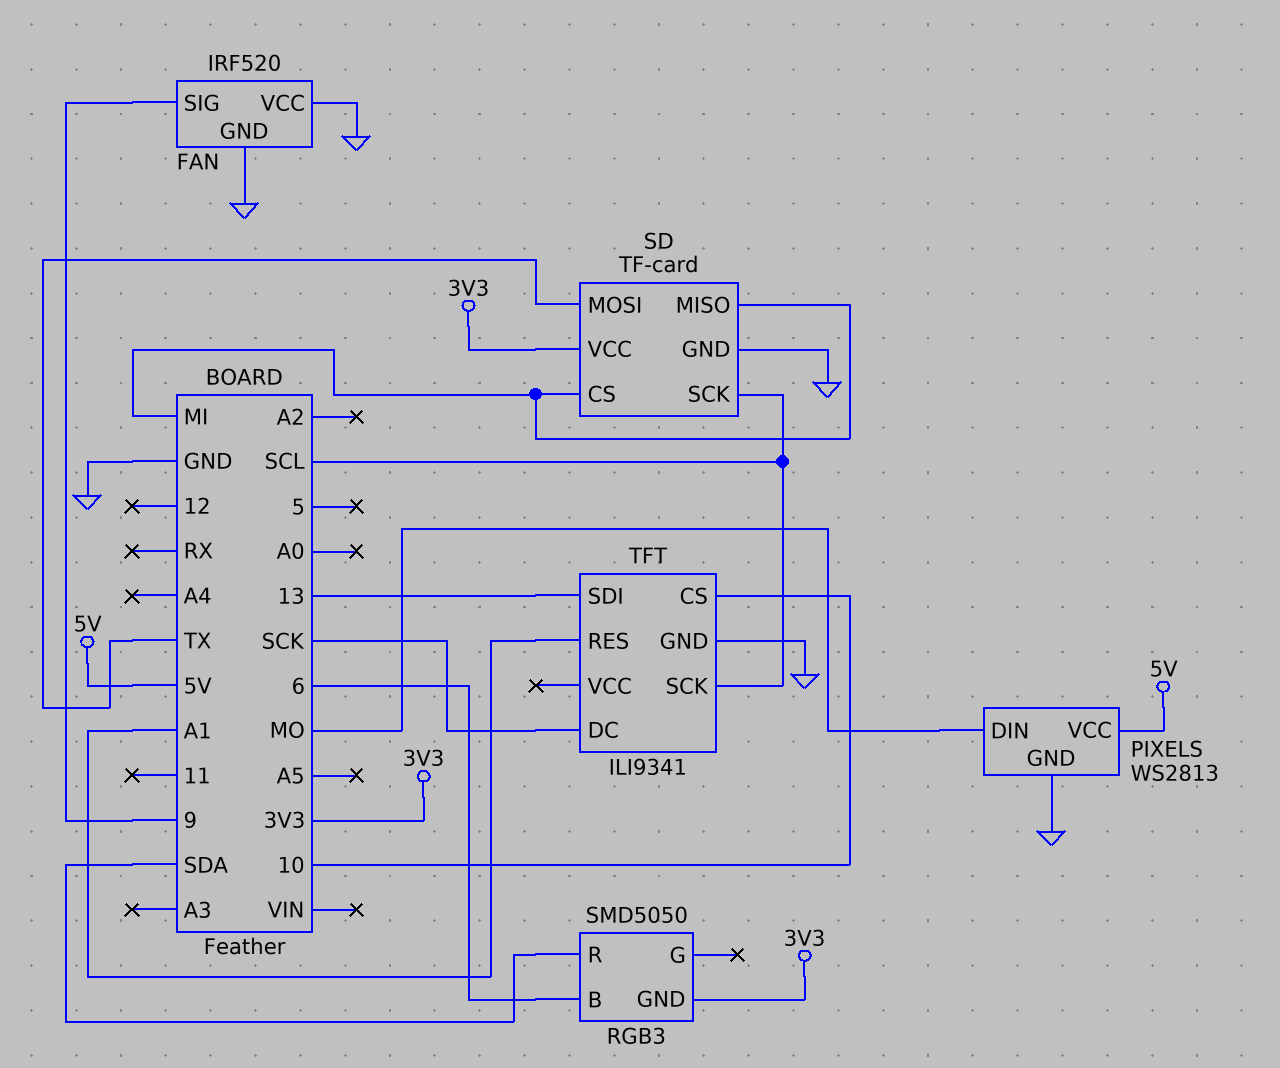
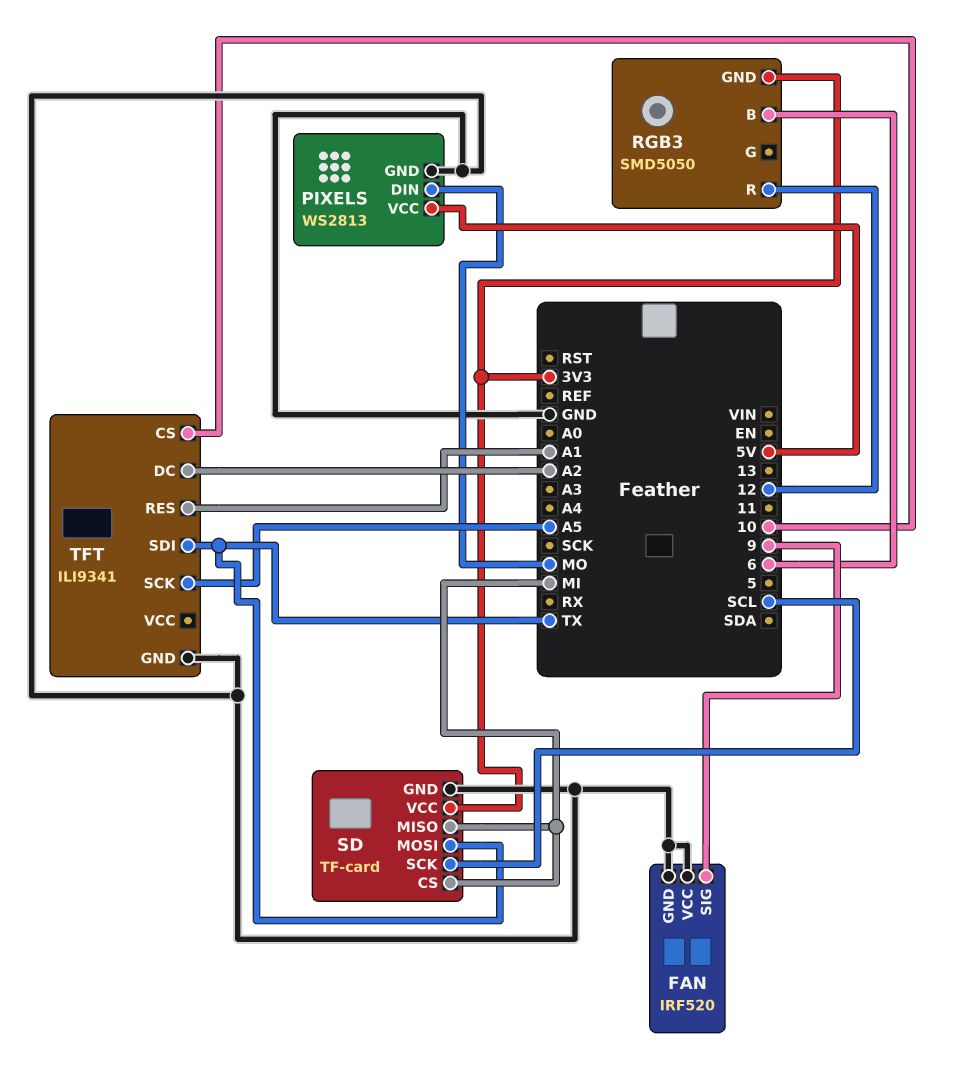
RGB3 pin R: SDA -> 12
TFT pin DC: SCK -> A2
TFT pin SCK: SCL -> A5
TFT pin SDI: 13 -> TX

